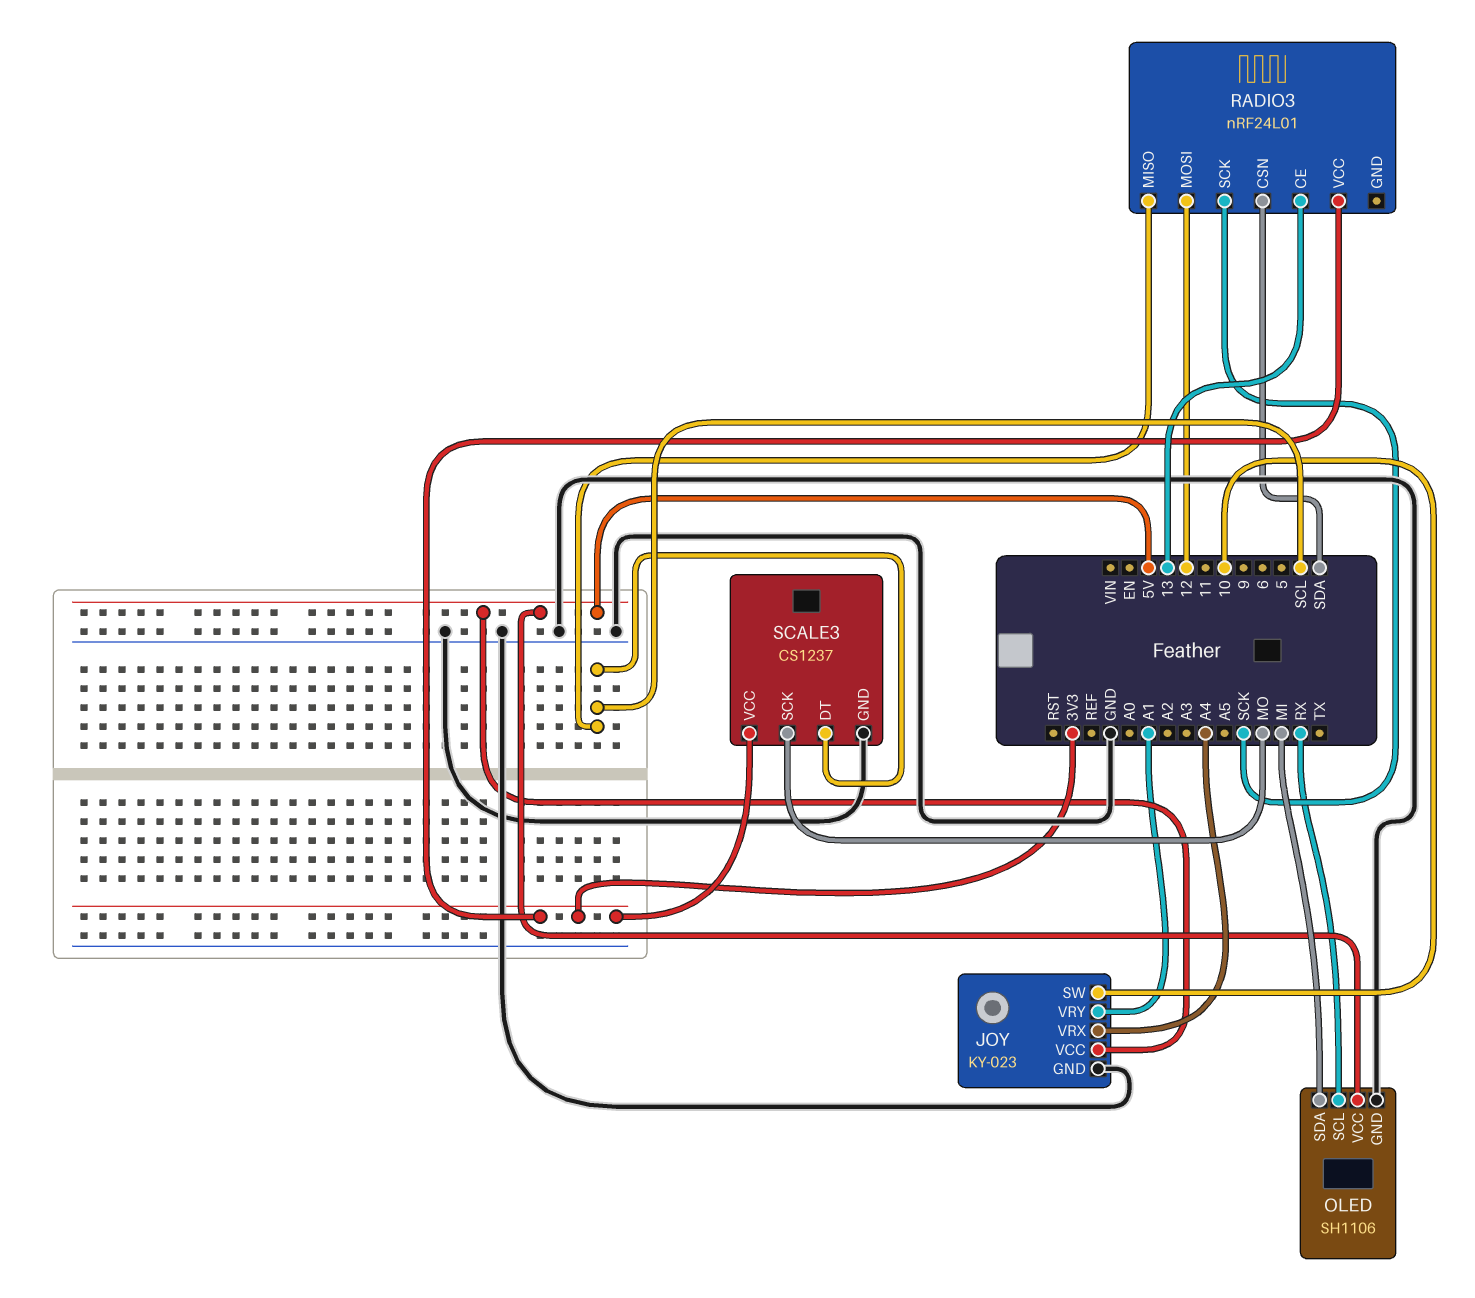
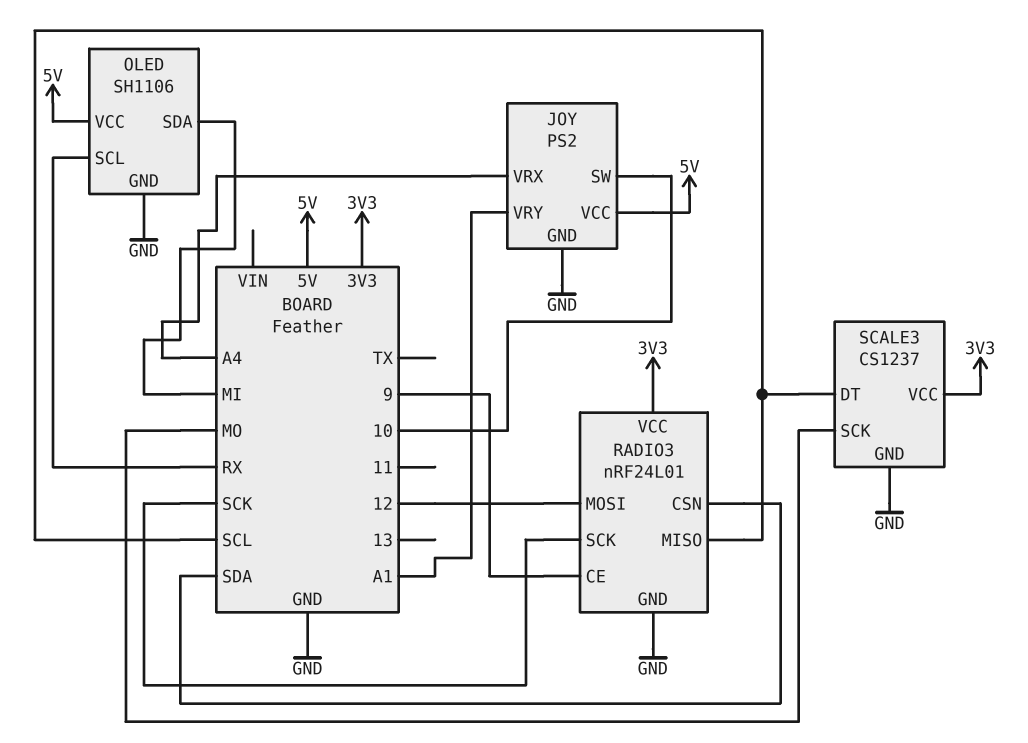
JOY: KY-023 -> PS2
RADIO3 pin CE: 13 -> 9
RADIO3 pin GND: none -> GND

